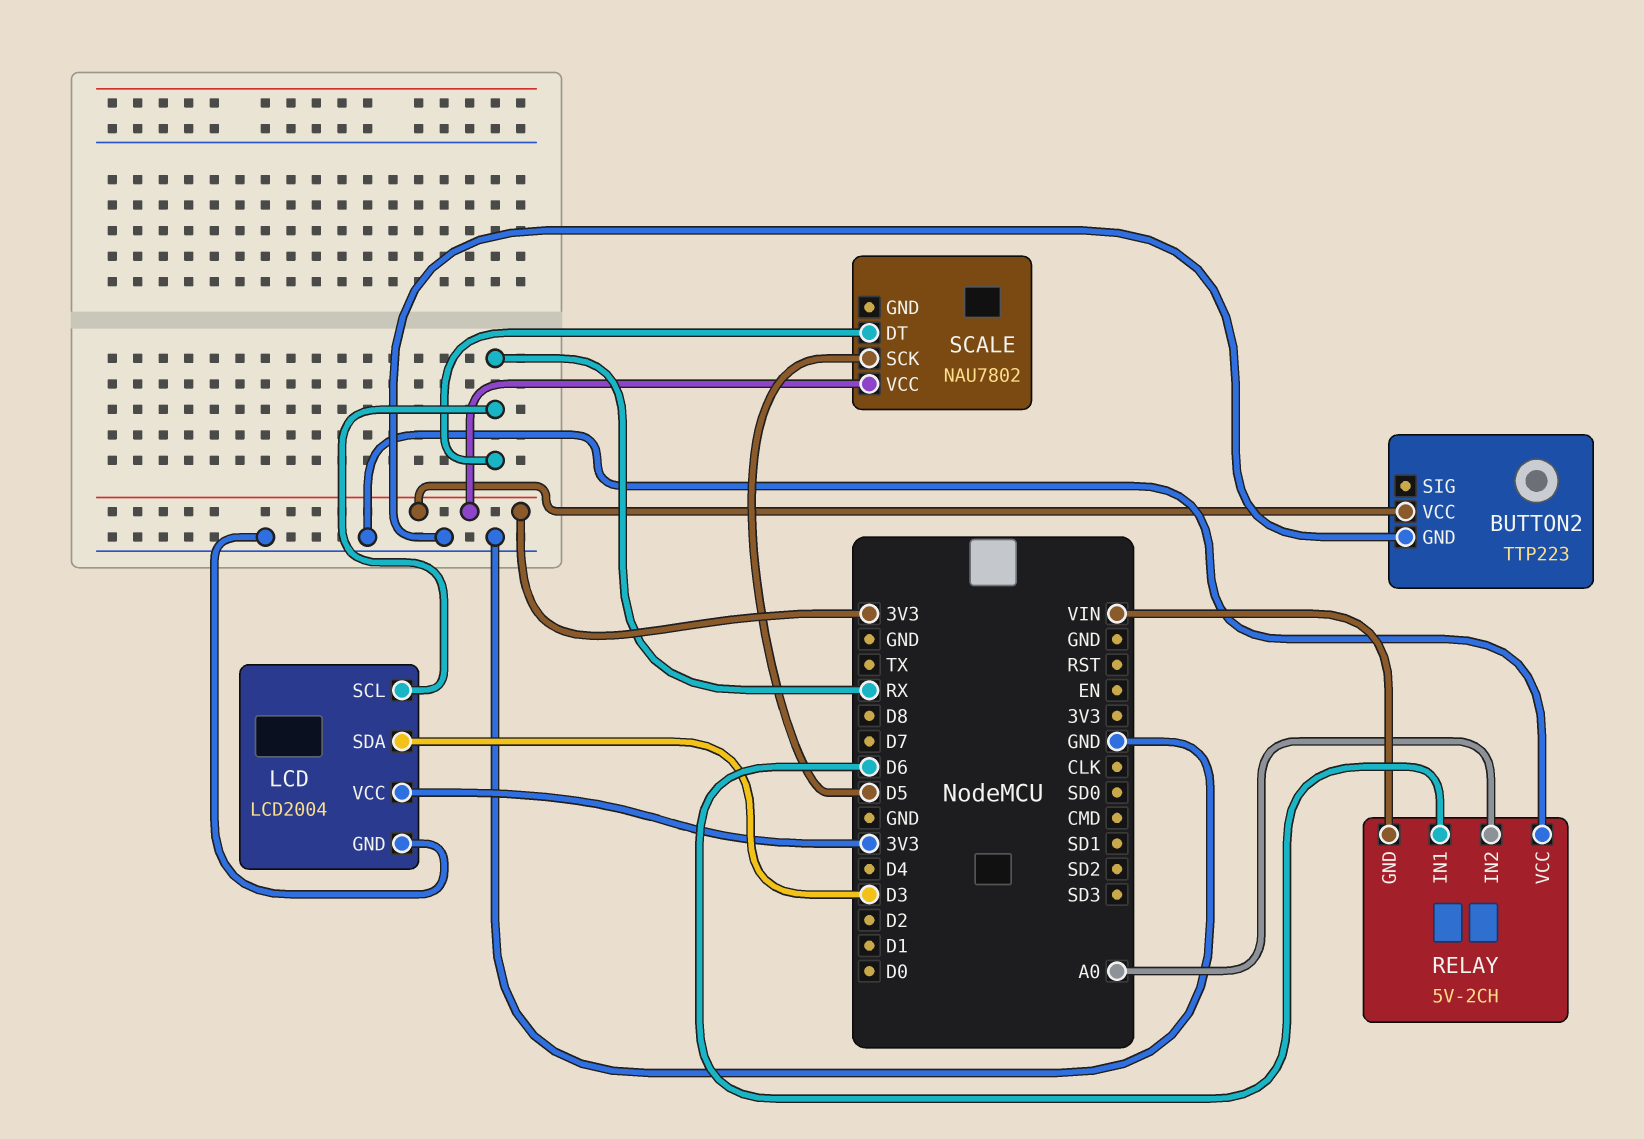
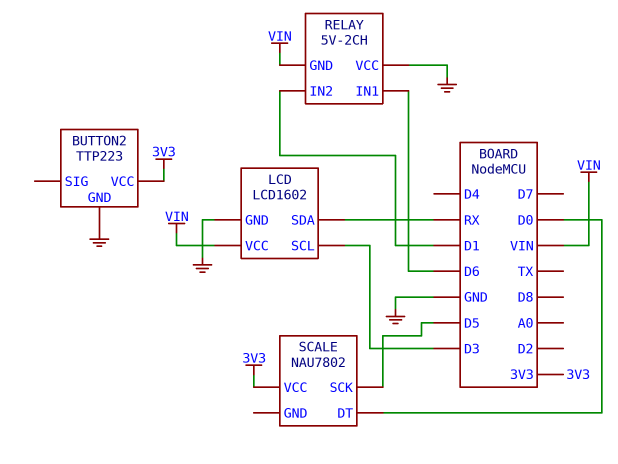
LCD: LCD2004 -> LCD1602
LCD pin SCL: RX -> D3
LCD pin SDA: D3 -> RX
LCD pin VCC: 3V3 -> VIN
RELAY pin IN2: A0 -> D1
SCALE pin DT: RX -> D0

